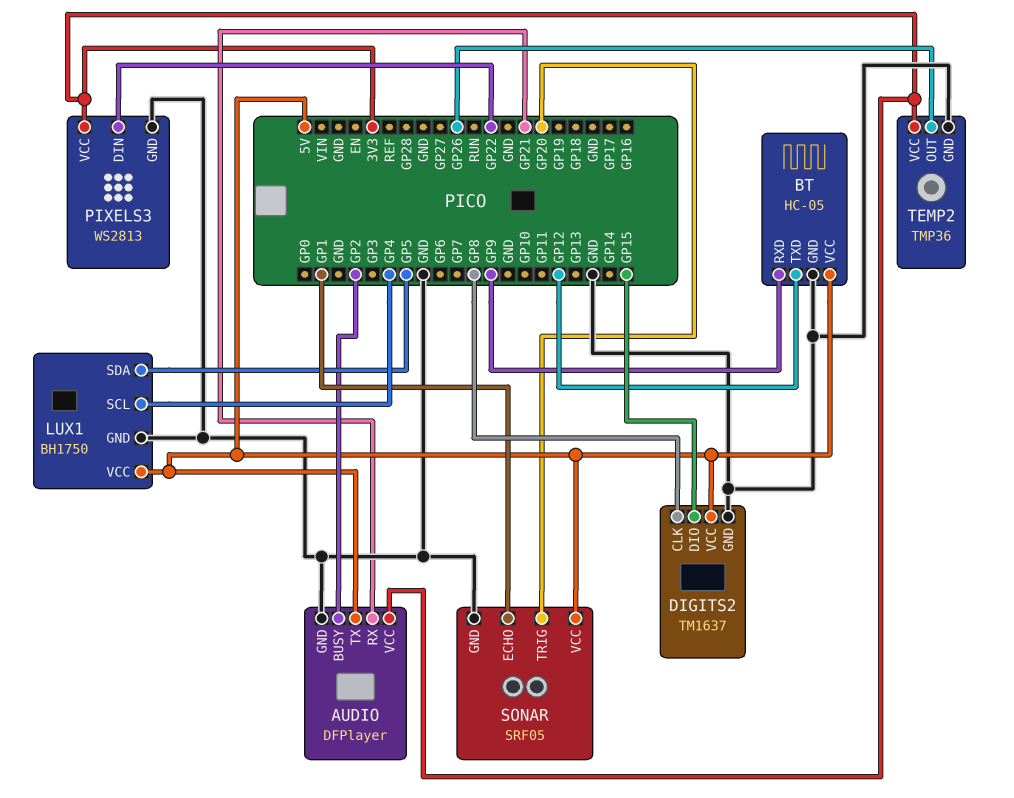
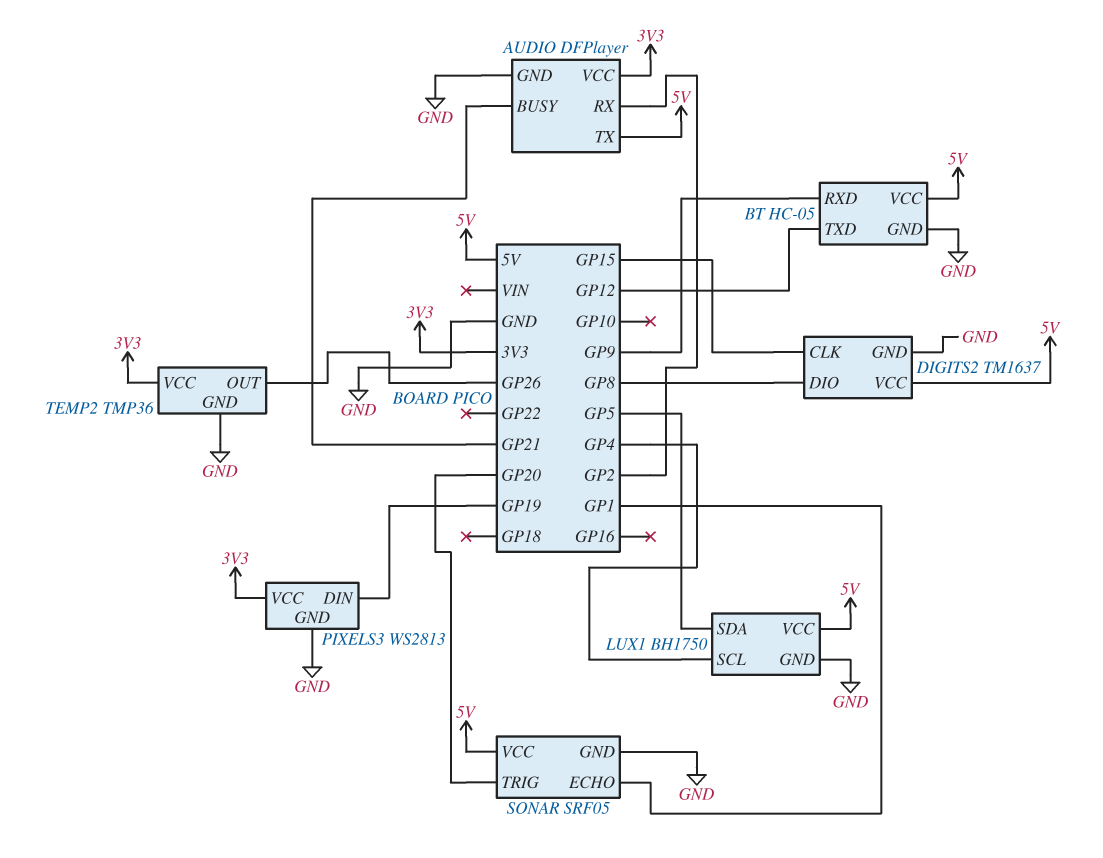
AUDIO pin BUSY: GP2 -> GP21
AUDIO pin RX: GP21 -> GP2
DIGITS2 pin CLK: GP8 -> GP15
DIGITS2 pin DIO: GP15 -> GP8
PIXELS3 pin DIN: GP22 -> GP19

